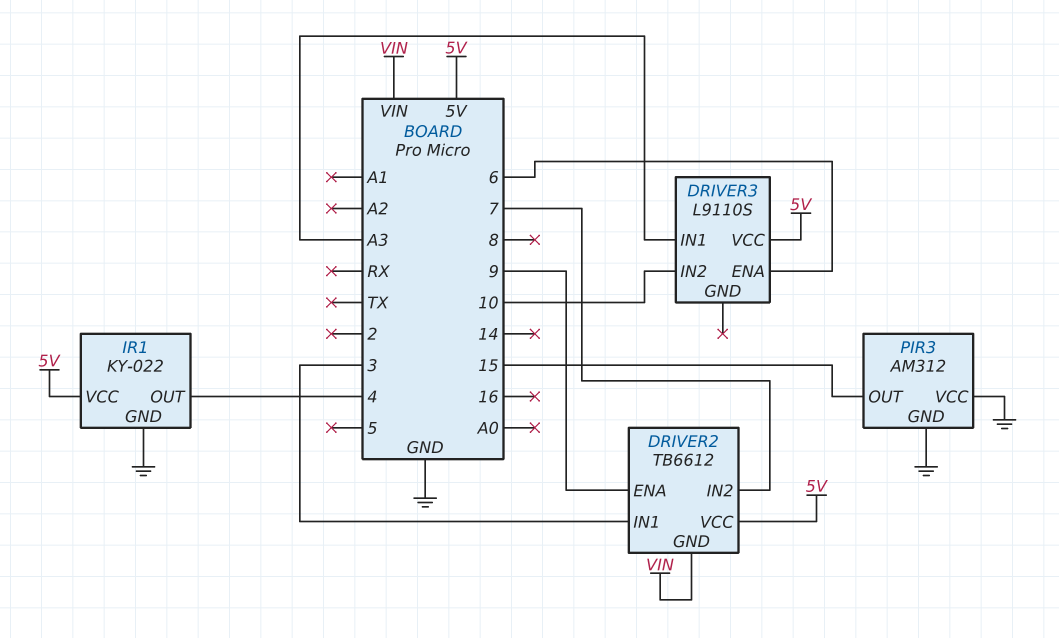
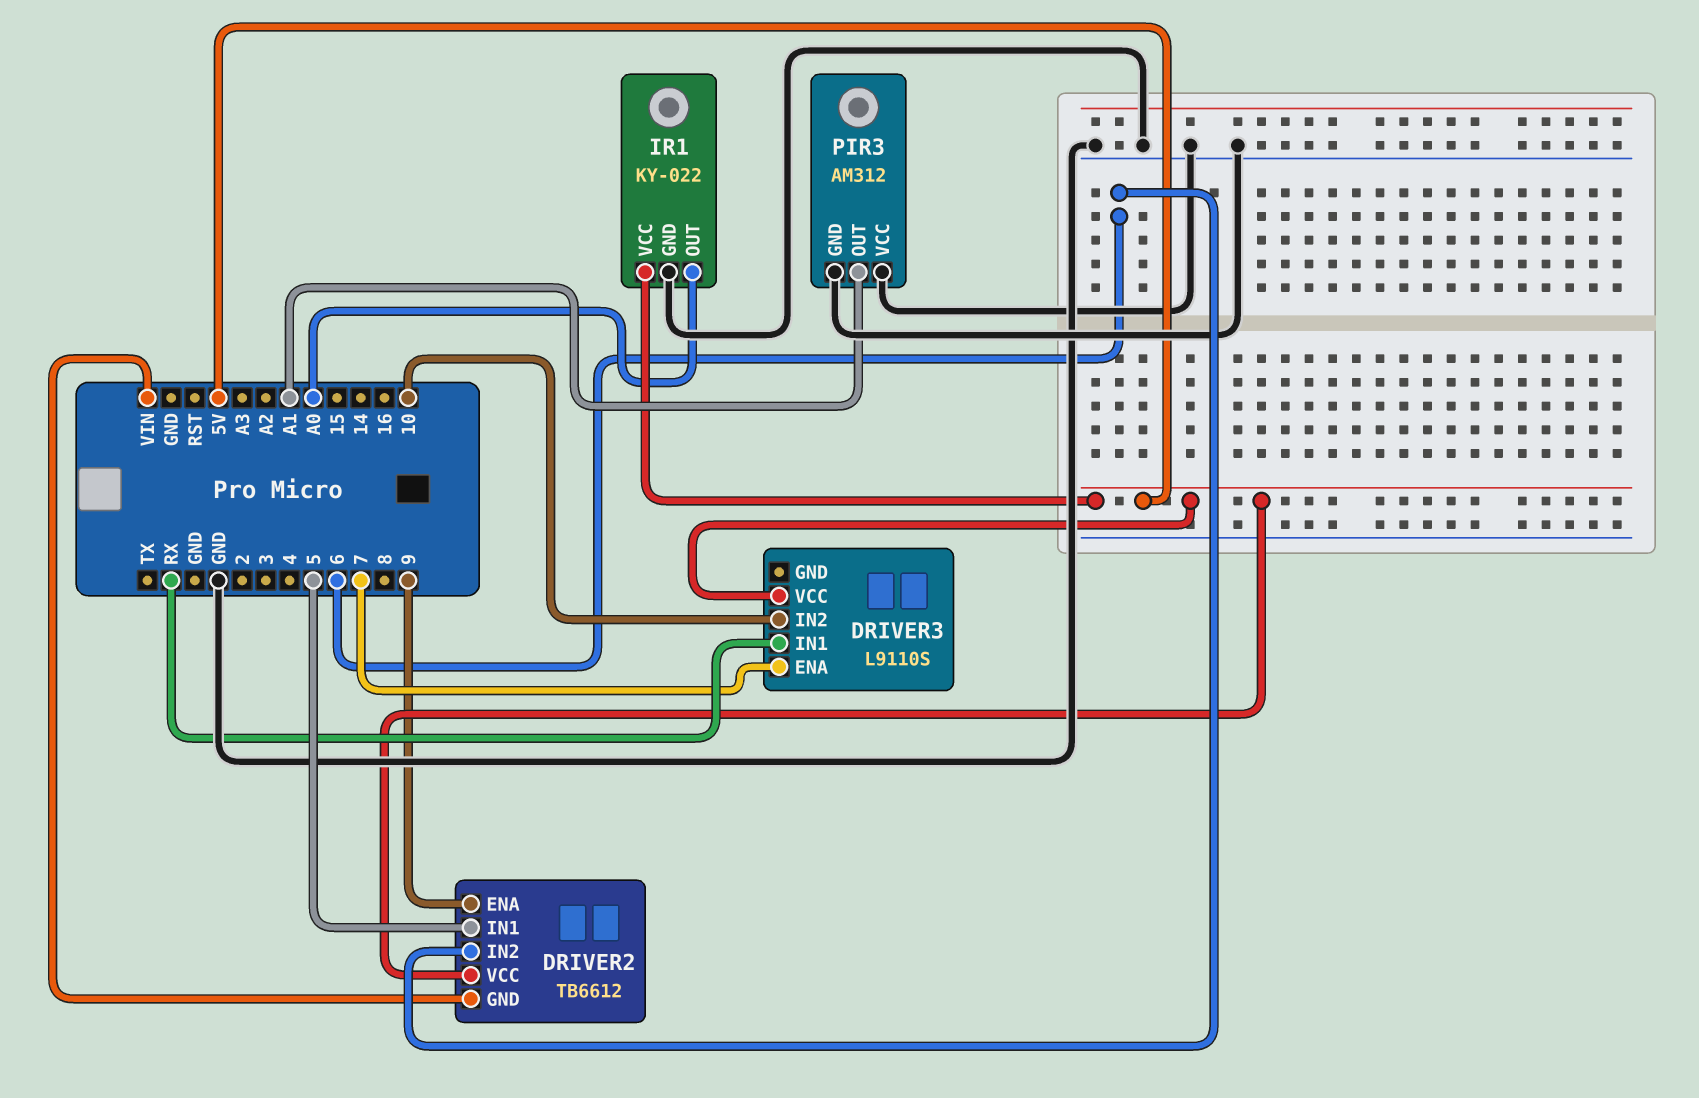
DRIVER2 pin IN1: 3 -> 5
DRIVER2 pin IN2: 7 -> 6
DRIVER3 pin ENA: 6 -> 7
DRIVER3 pin IN1: A3 -> RX
IR1 pin OUT: 4 -> A0
PIR3 pin OUT: 15 -> A1

